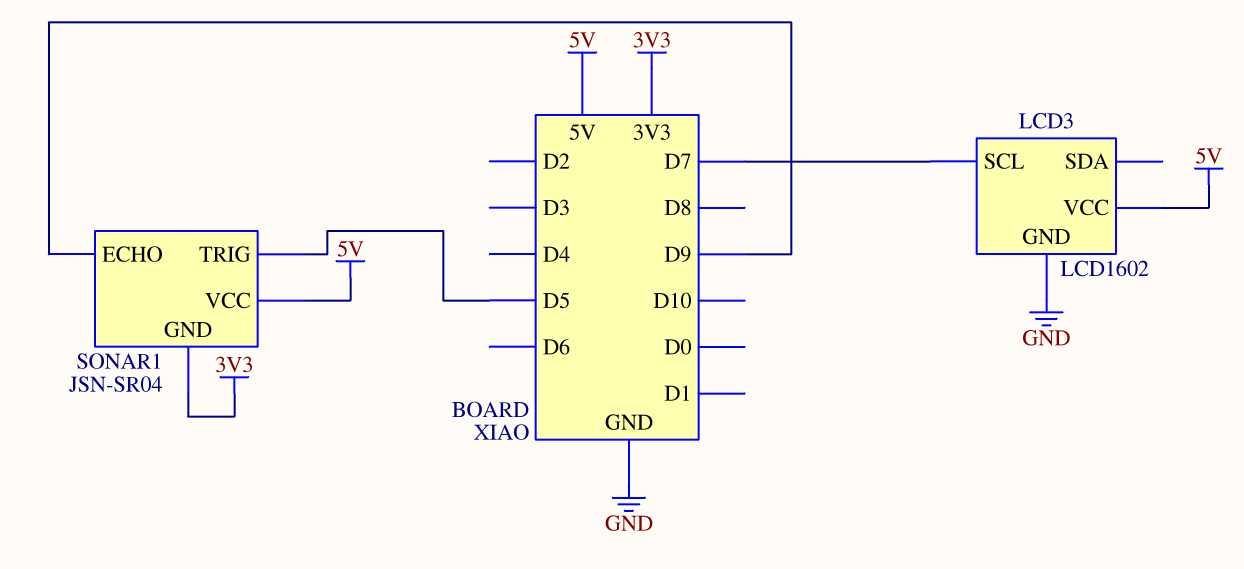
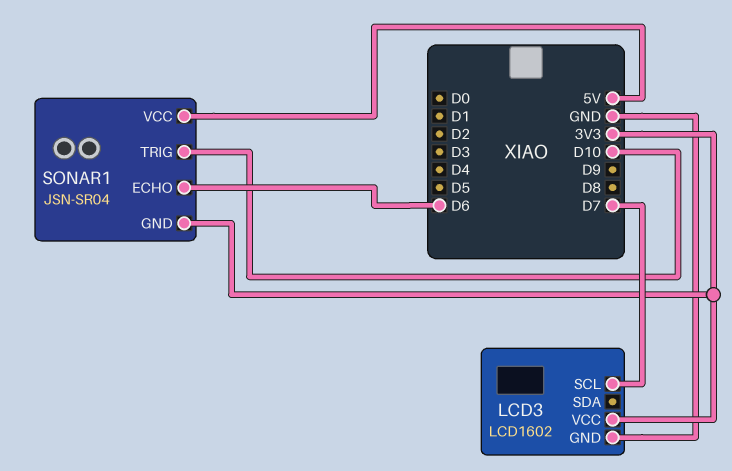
LCD3 pin VCC: 5V -> 3V3
SONAR1 pin ECHO: D9 -> D6
SONAR1 pin TRIG: D5 -> D10

